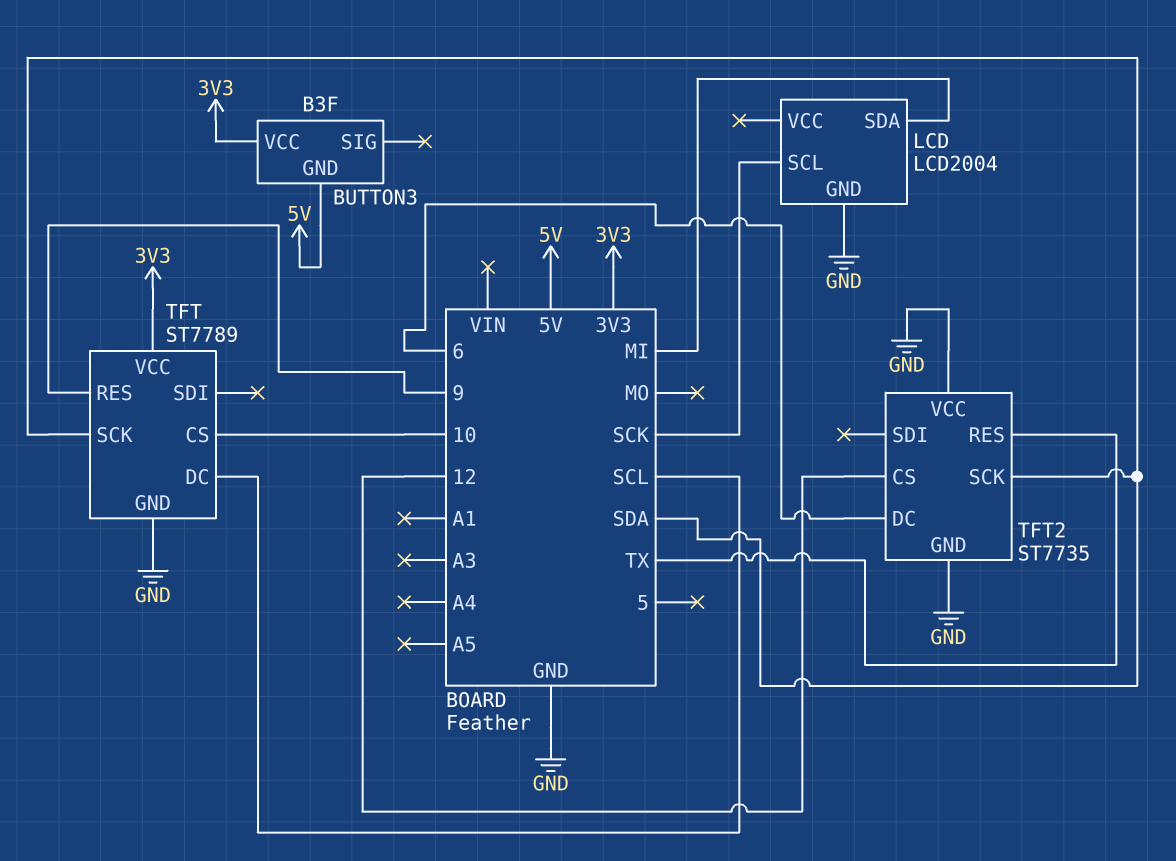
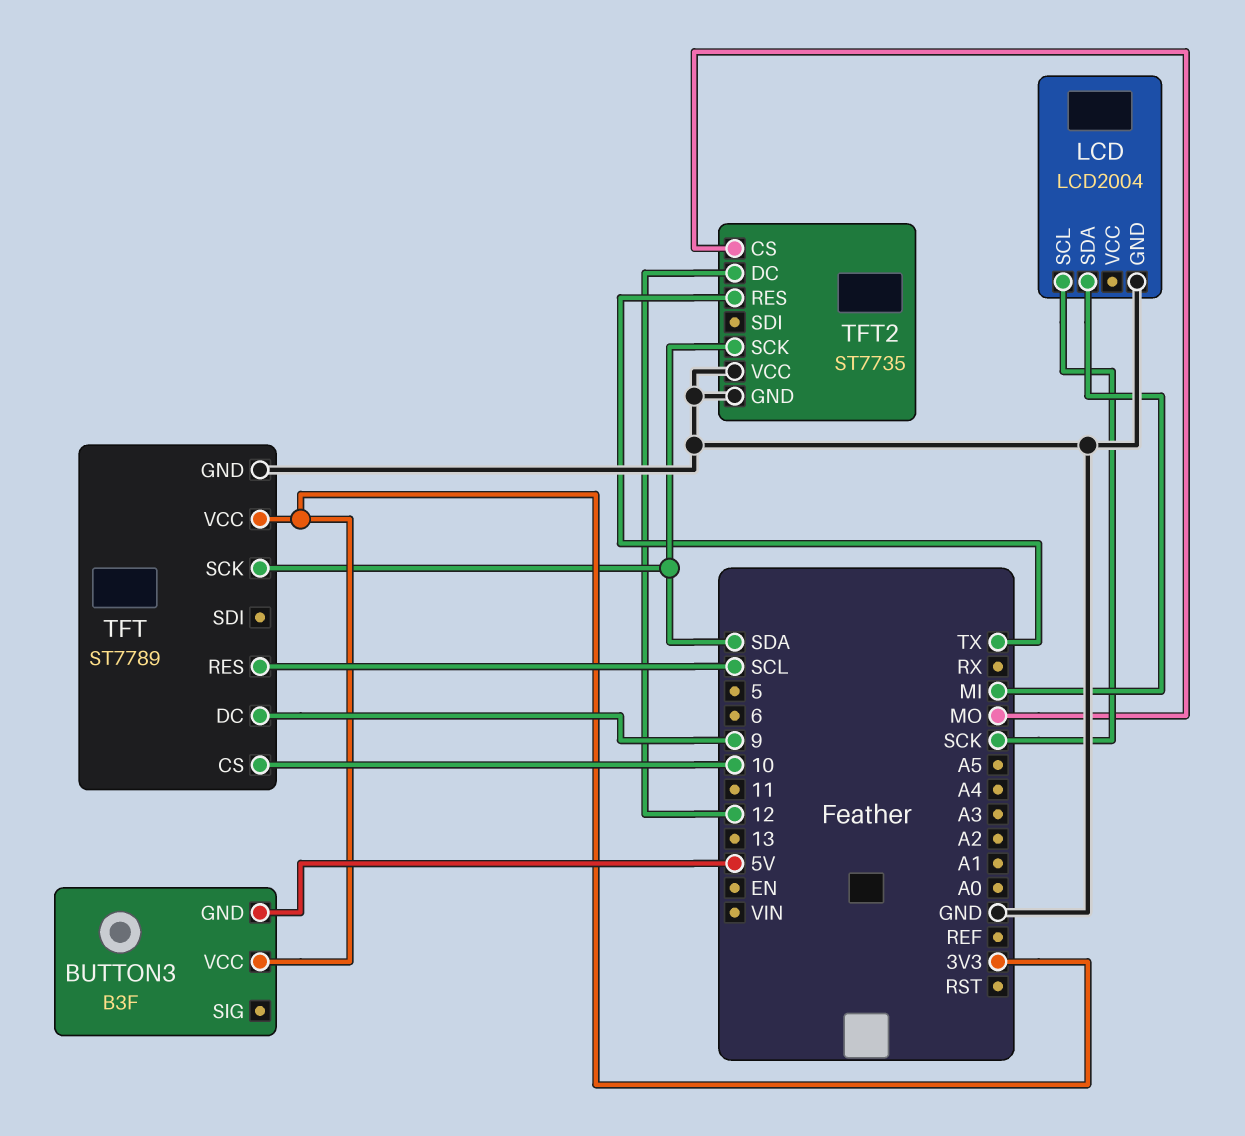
TFT pin DC: SCL -> 9
TFT pin RES: 9 -> SCL
TFT2 pin CS: 12 -> MO
TFT2 pin DC: 6 -> 12

